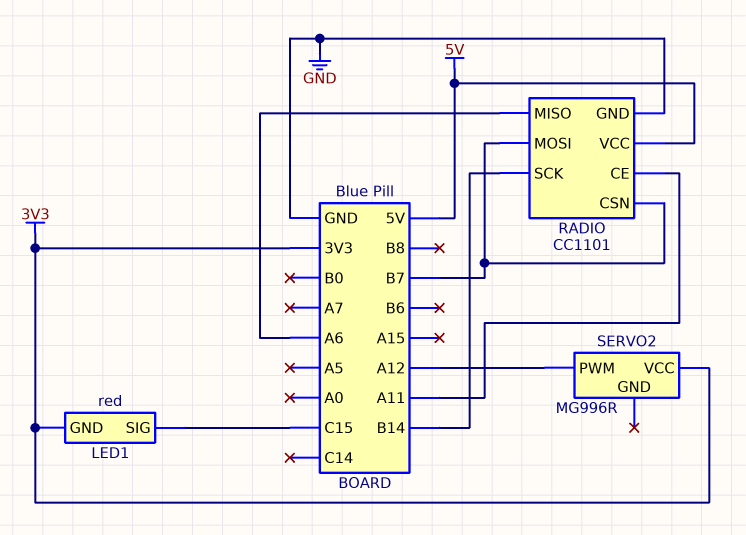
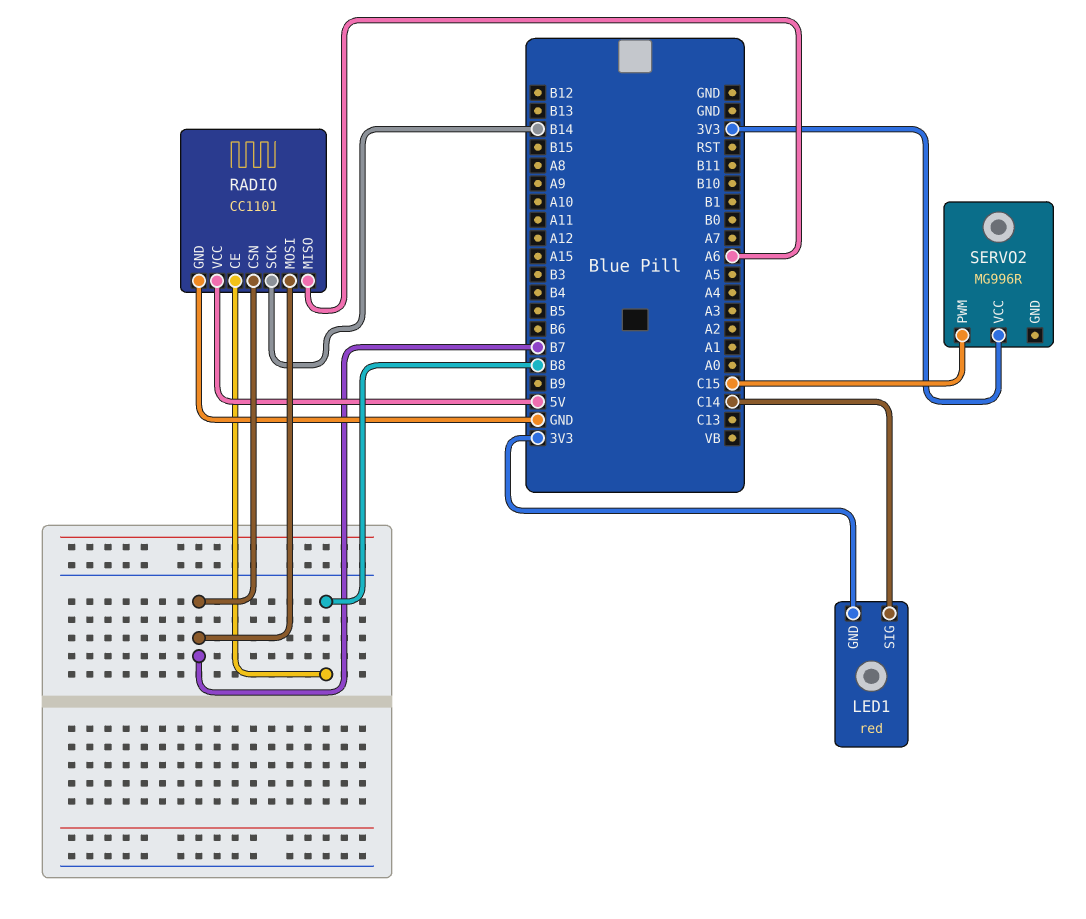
LED1 pin SIG: C15 -> C14
RADIO pin CE: A11 -> B8
SERVO2 pin PWM: A12 -> C15

